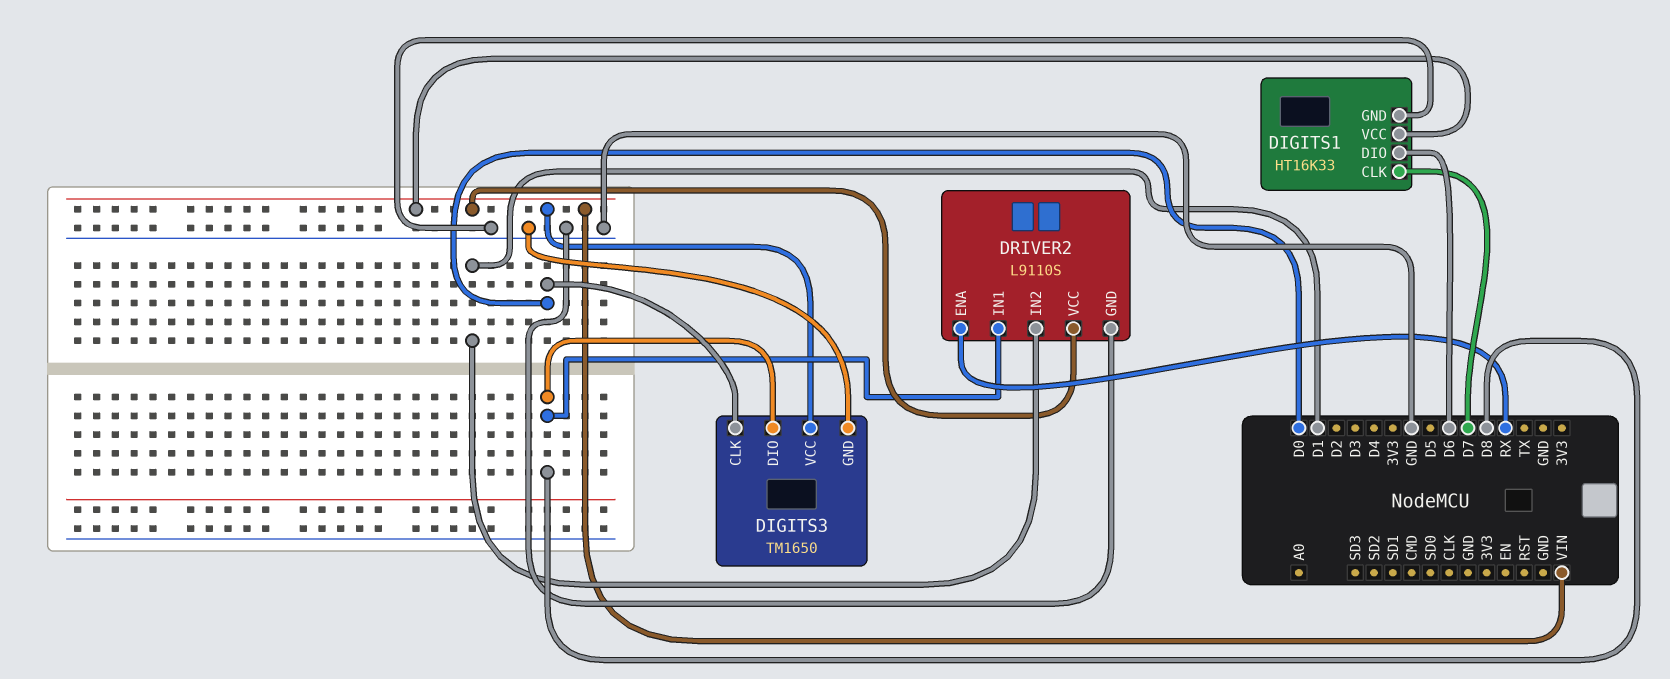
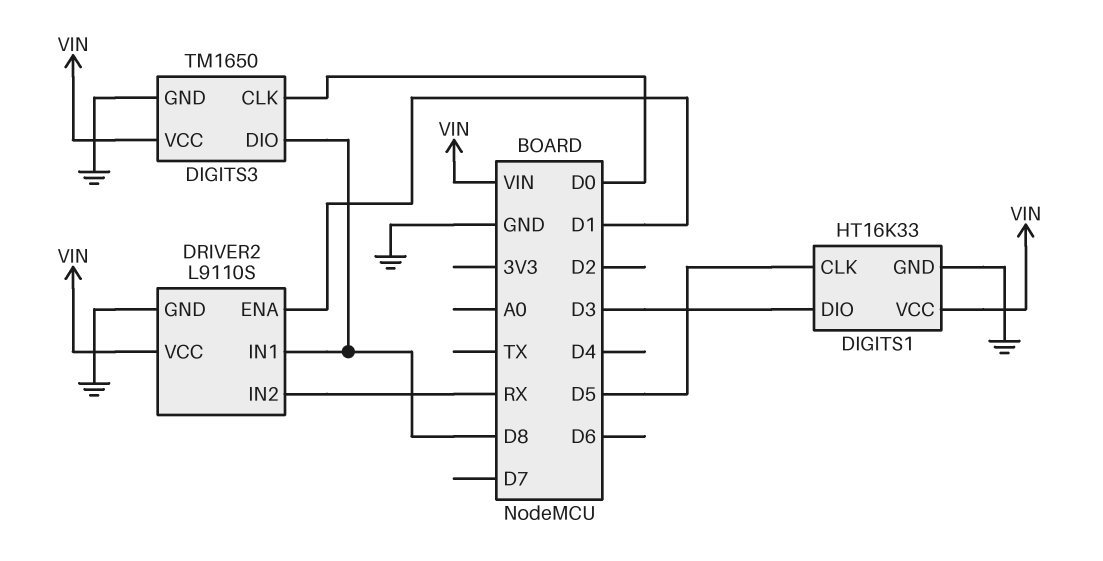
DIGITS1 pin CLK: D7 -> D5
DIGITS1 pin DIO: D6 -> D3
DRIVER2 pin ENA: RX -> D1
DRIVER2 pin IN2: D1 -> RX

